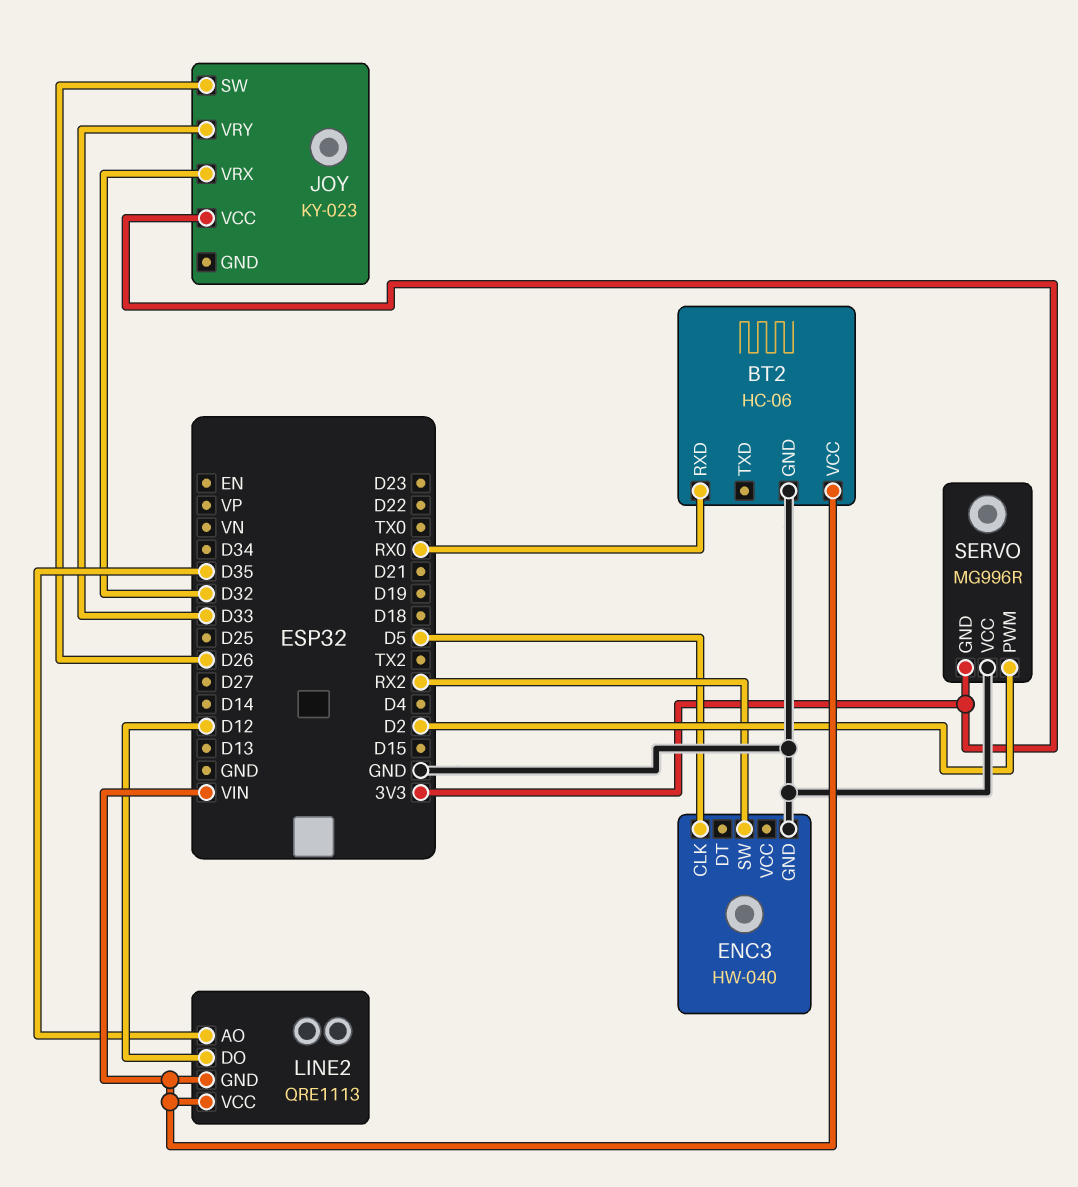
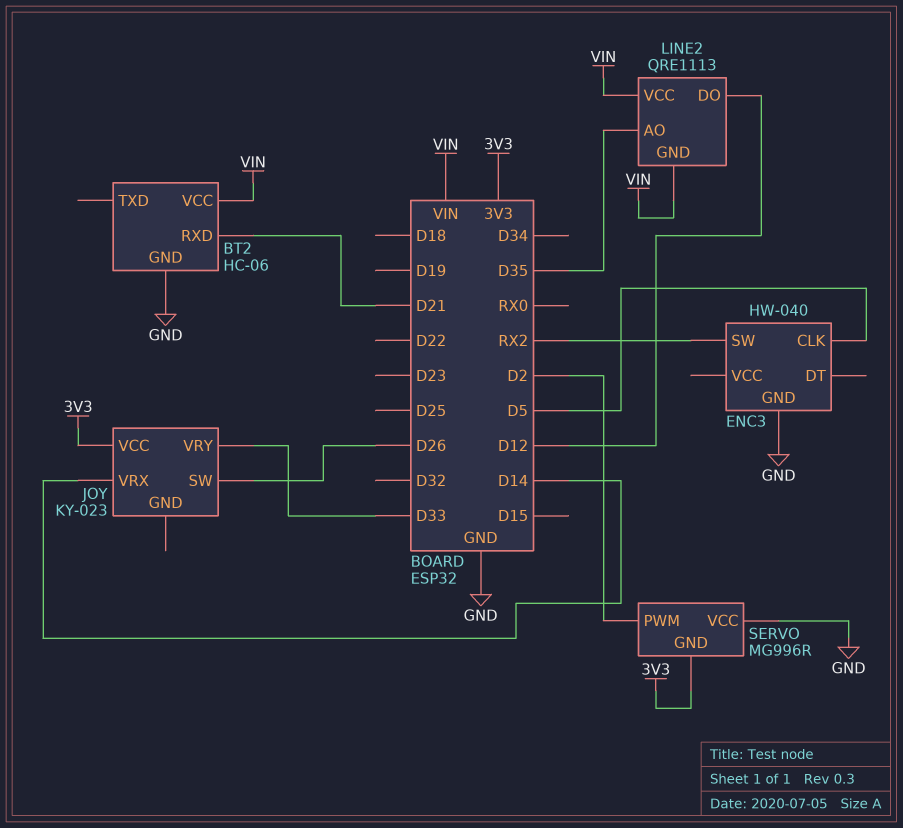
BT2 pin RXD: RX0 -> D21
JOY pin VRX: D32 -> D14

